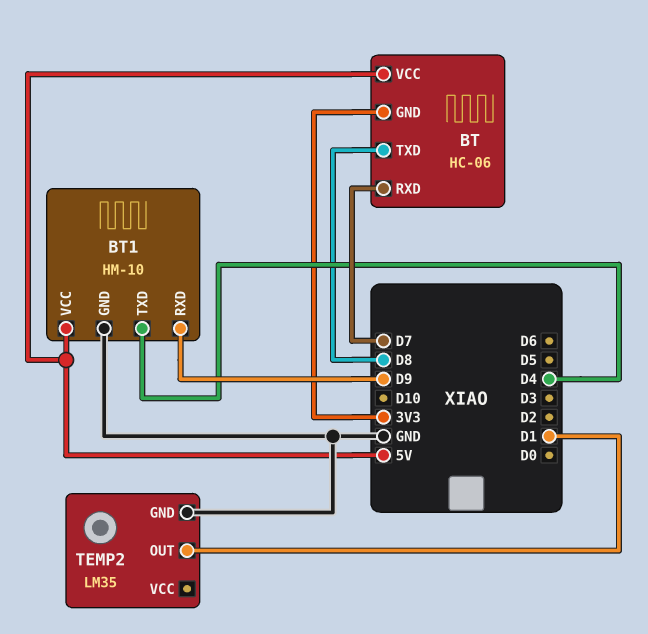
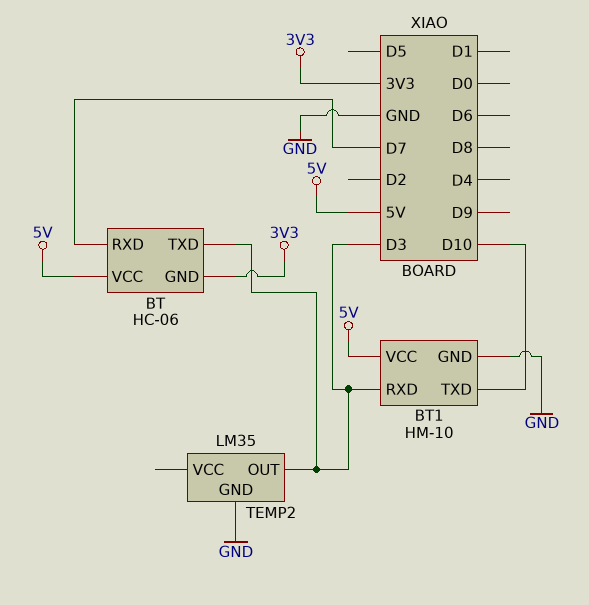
BT pin TXD: D8 -> D3
BT1 pin RXD: D9 -> D3
BT1 pin TXD: D4 -> D10
TEMP2 pin OUT: D1 -> D3

